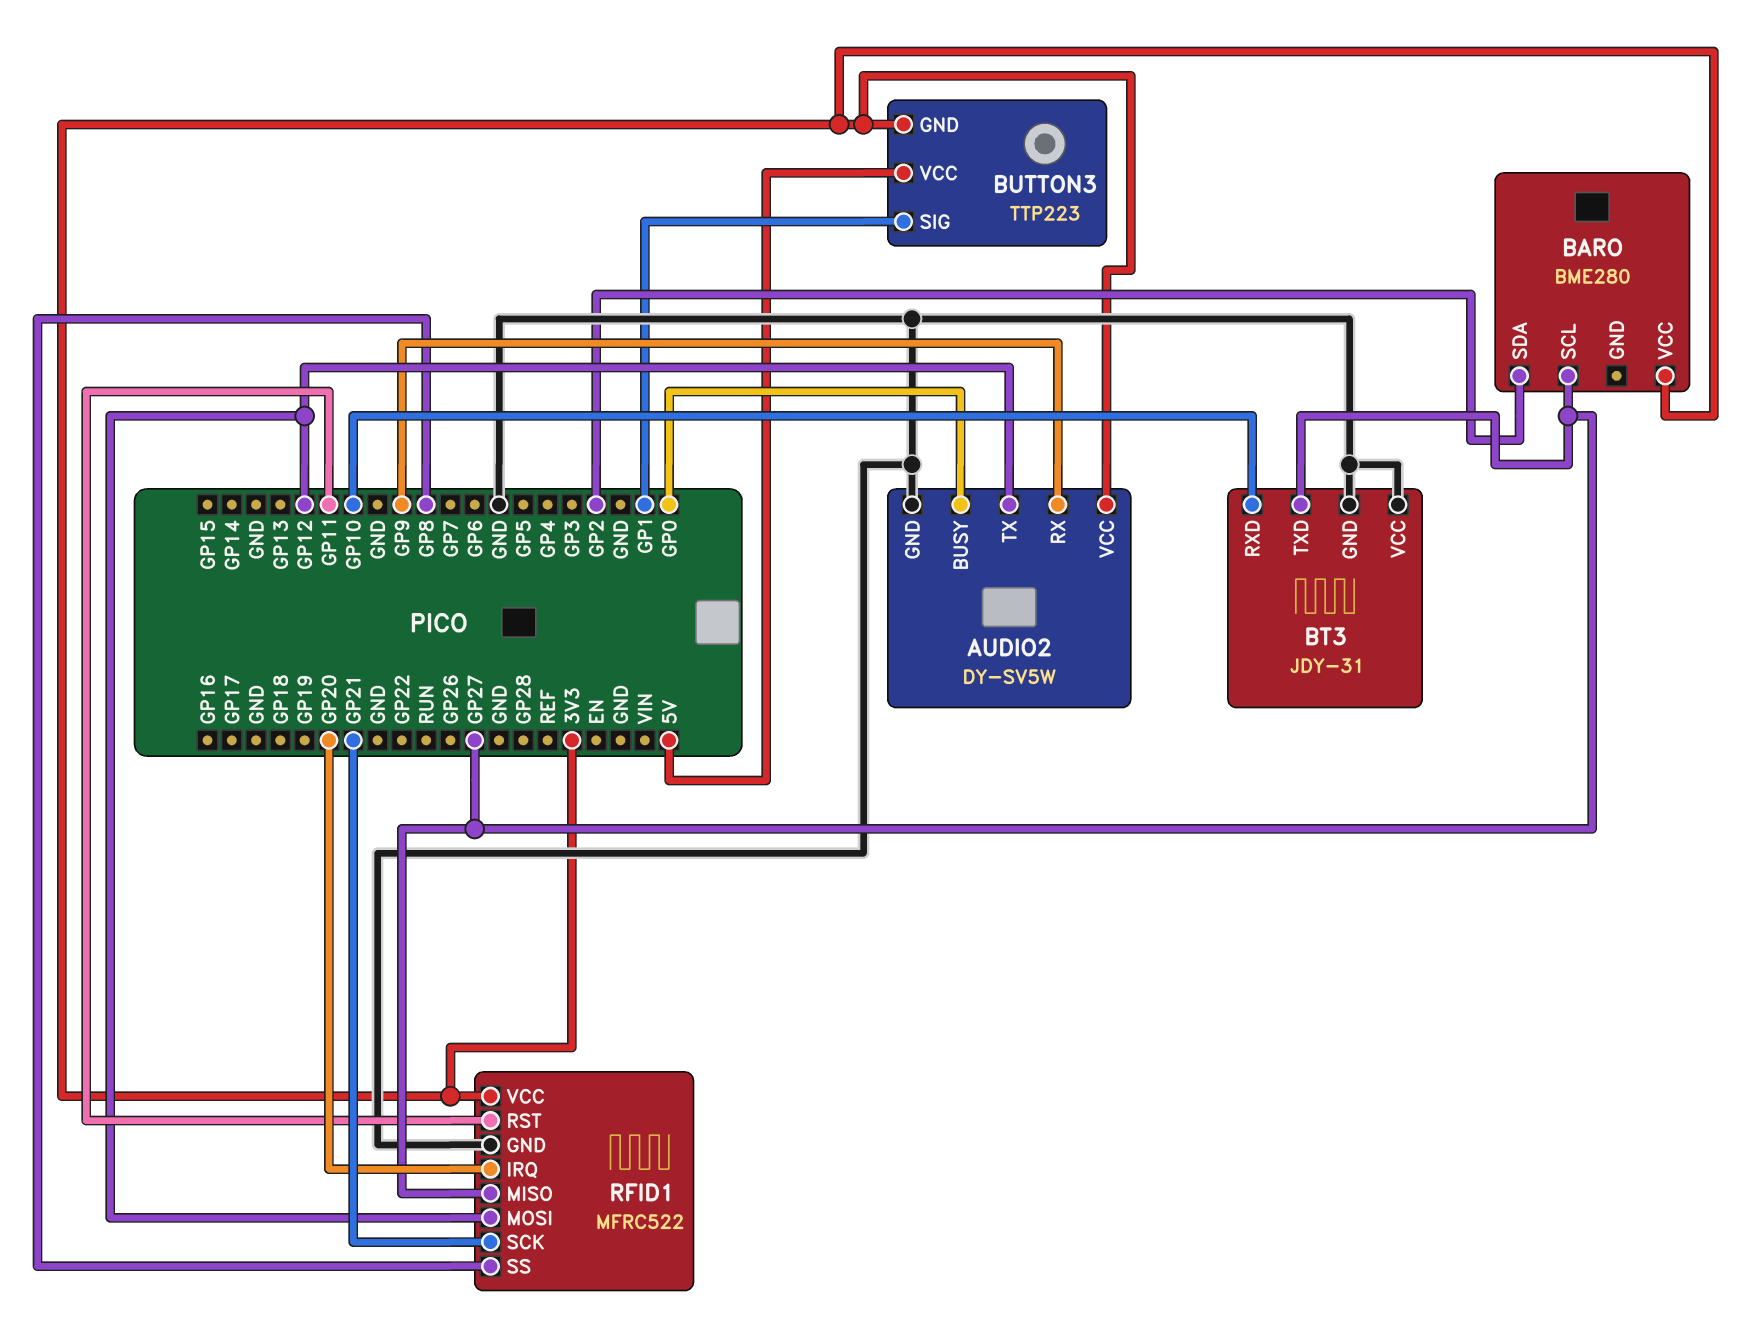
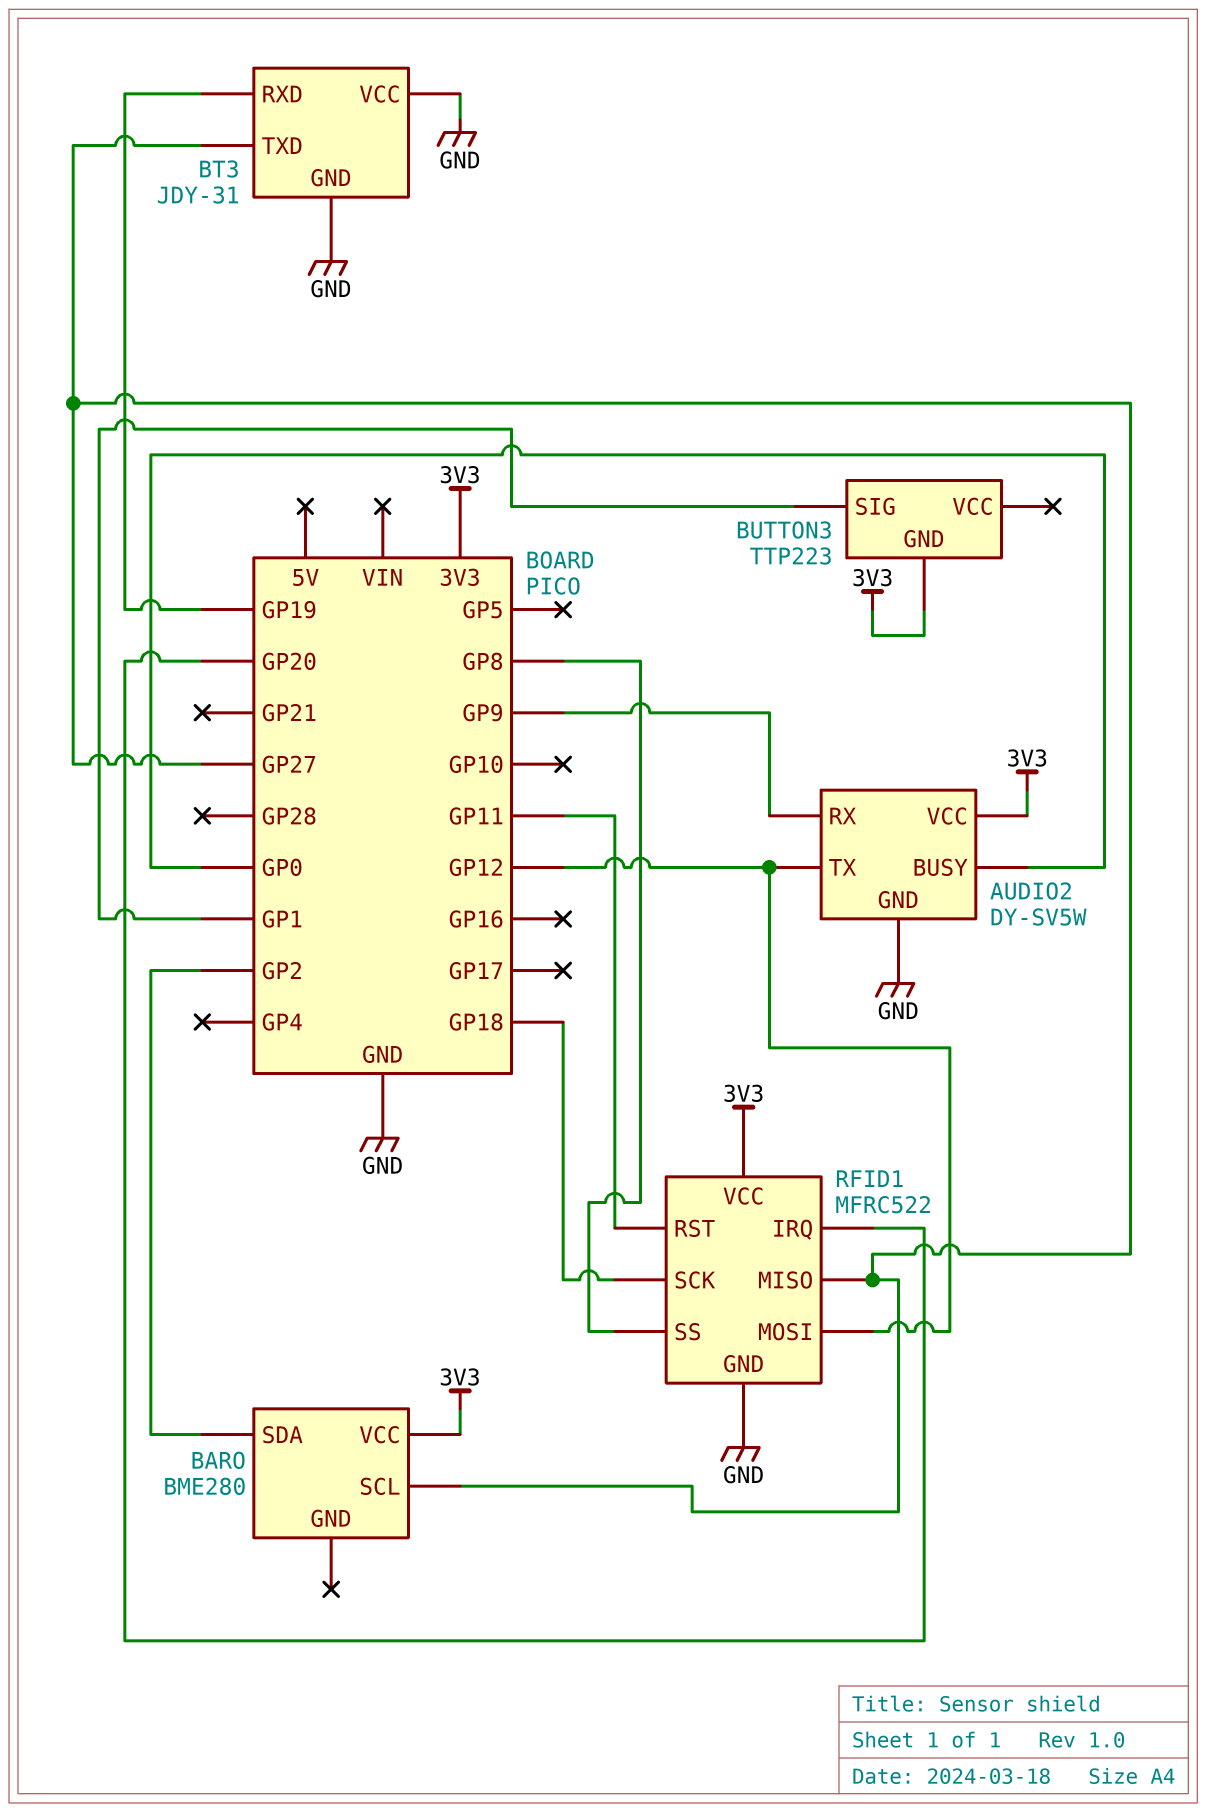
BT3 pin RXD: GP10 -> GP19
BUTTON3 pin VCC: 5V -> none
RFID1 pin SCK: GP21 -> GP18

